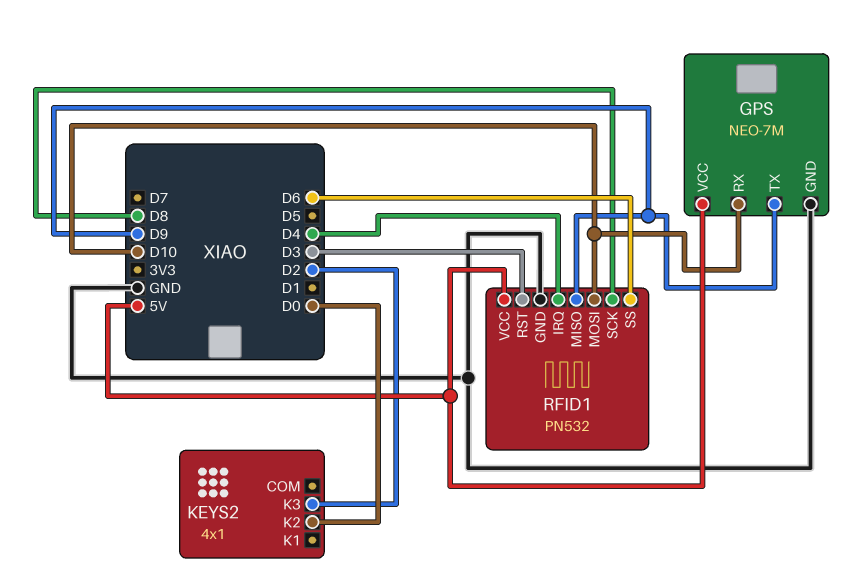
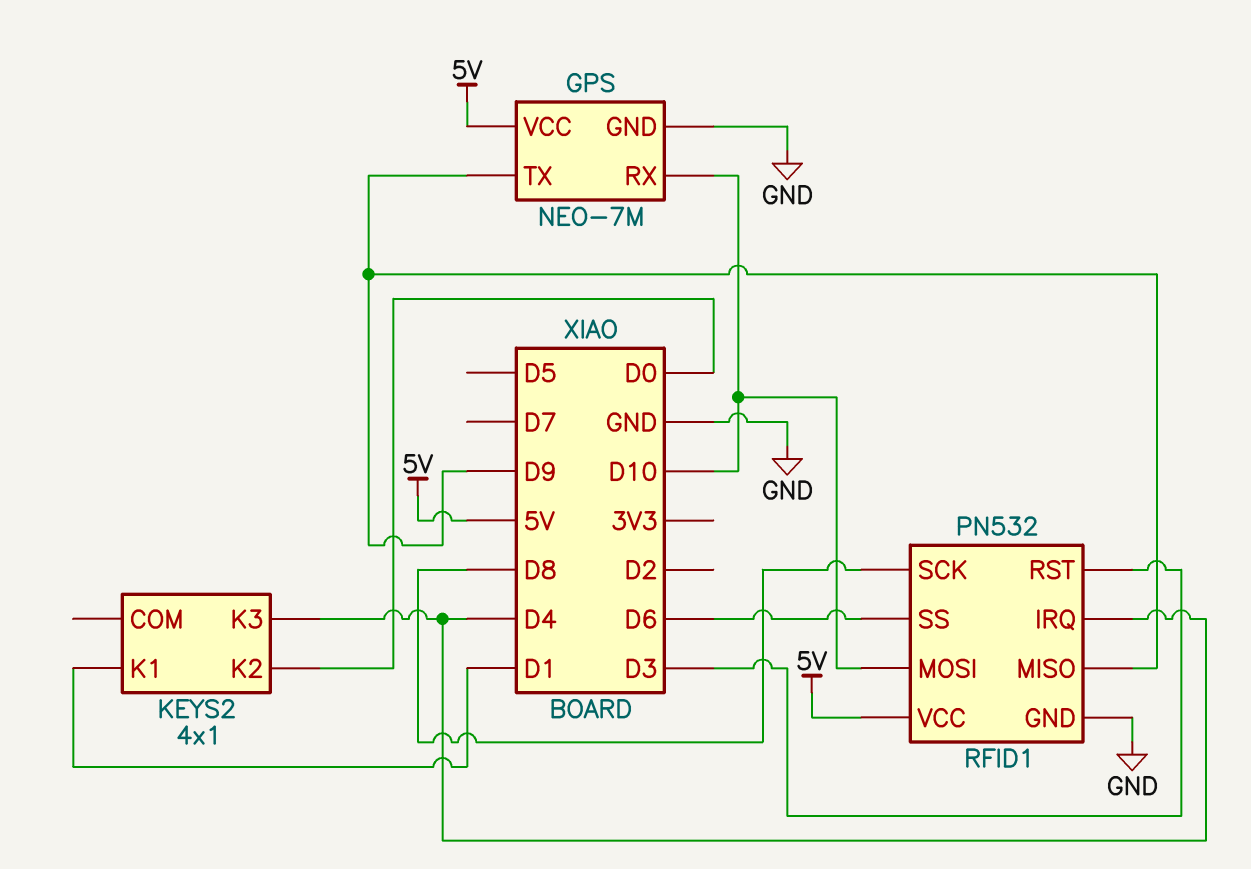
KEYS2 pin K1: none -> D1
KEYS2 pin K3: D2 -> D4

